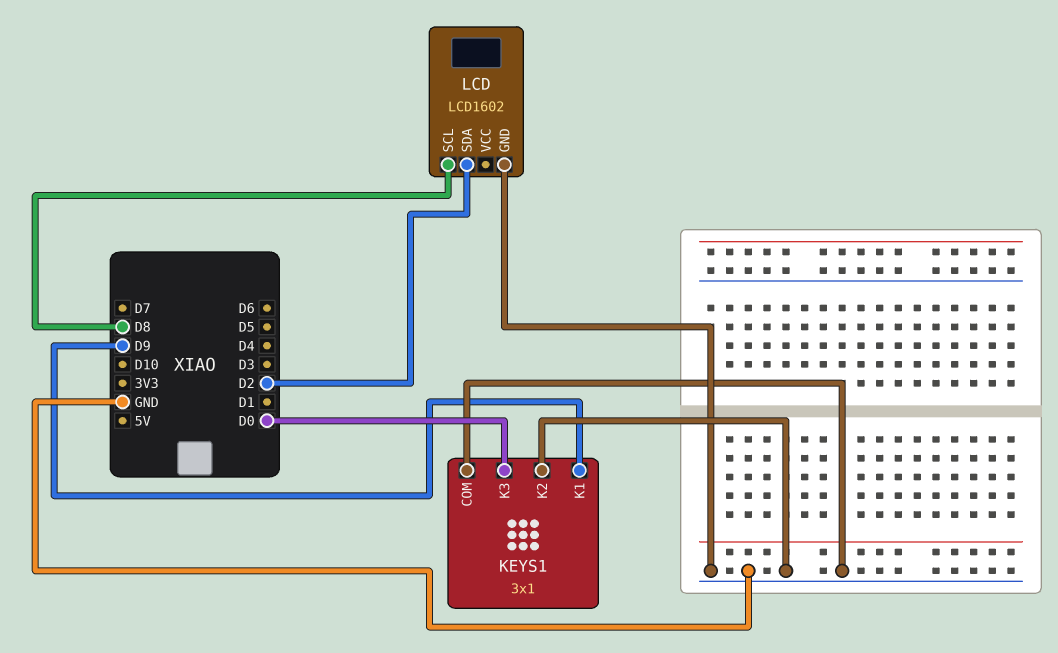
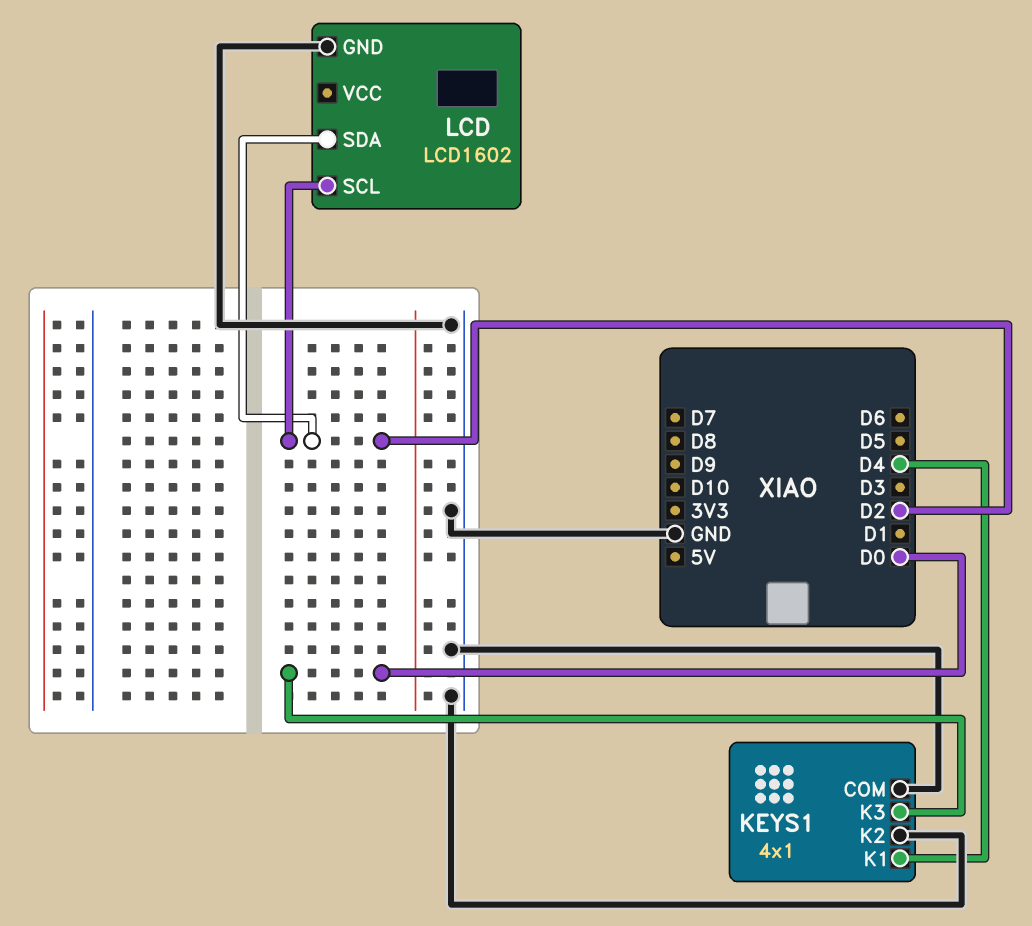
KEYS1: 3x1 -> 4x1
KEYS1 pin K1: D9 -> D4
LCD pin SCL: D8 -> D2

